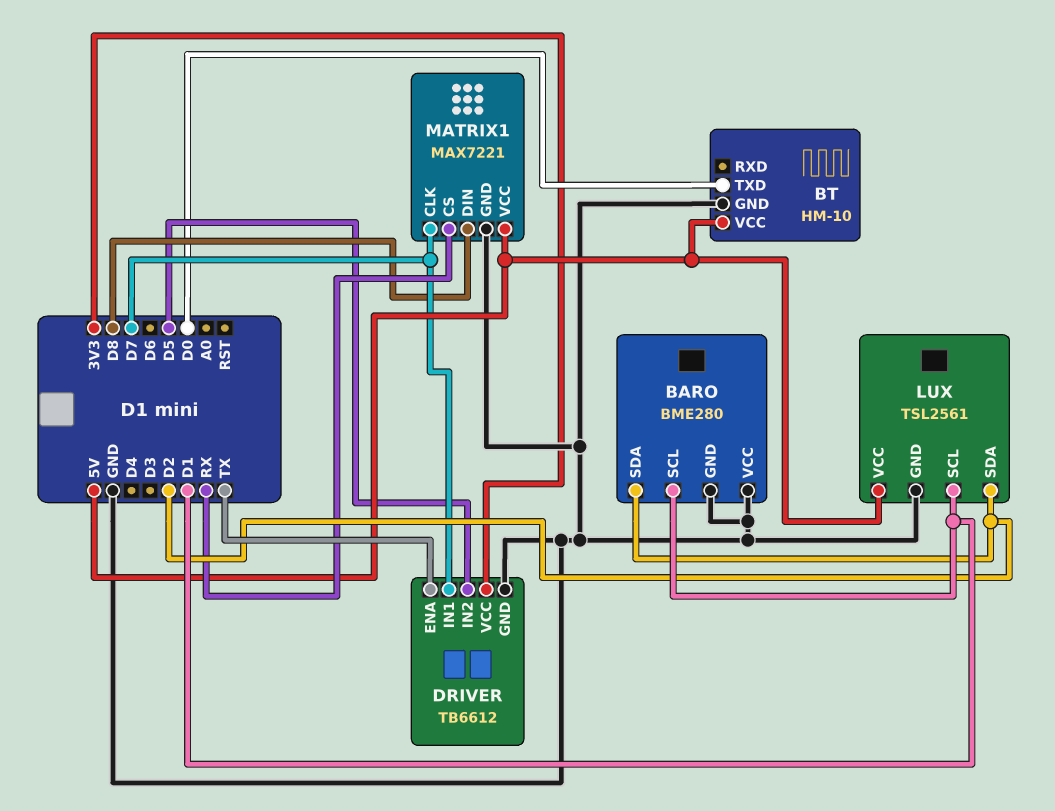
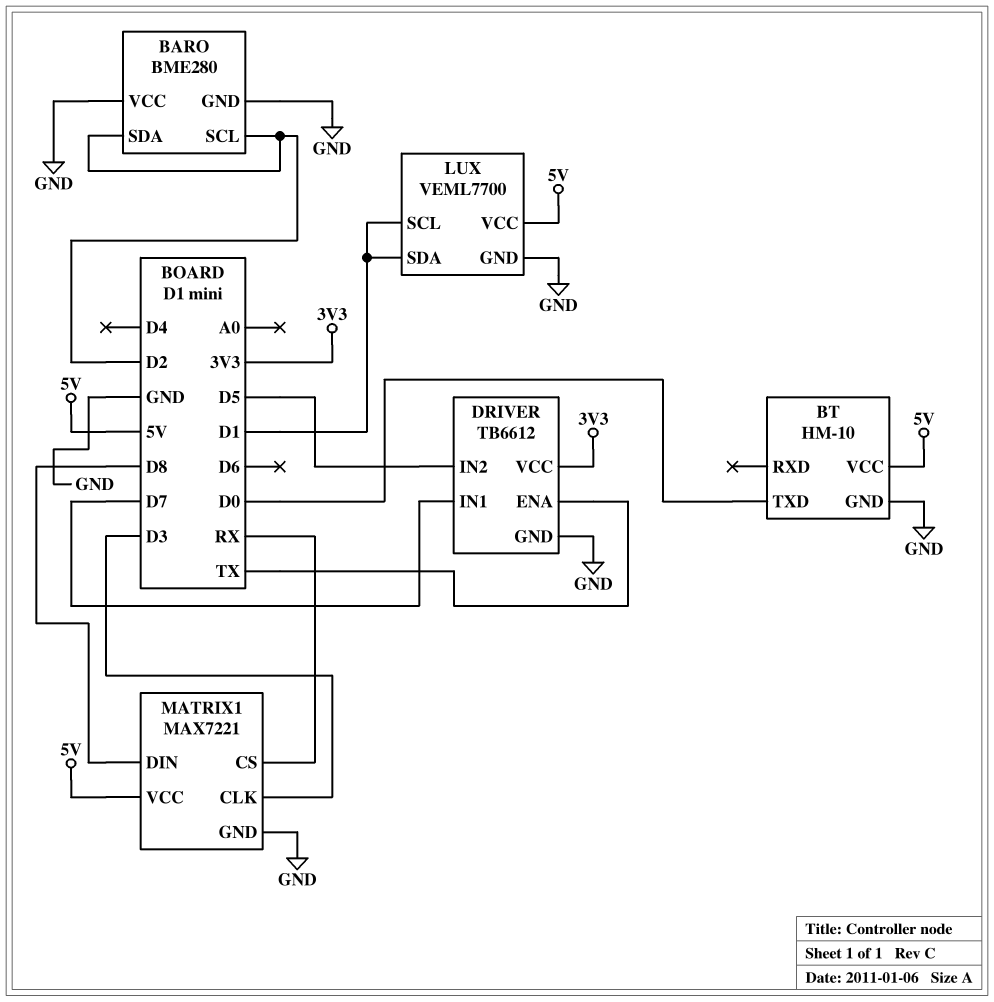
BARO pin SCL: D1 -> D2
LUX: TSL2561 -> VEML7700
LUX pin SDA: D2 -> D1
MATRIX1 pin CLK: D7 -> D3

